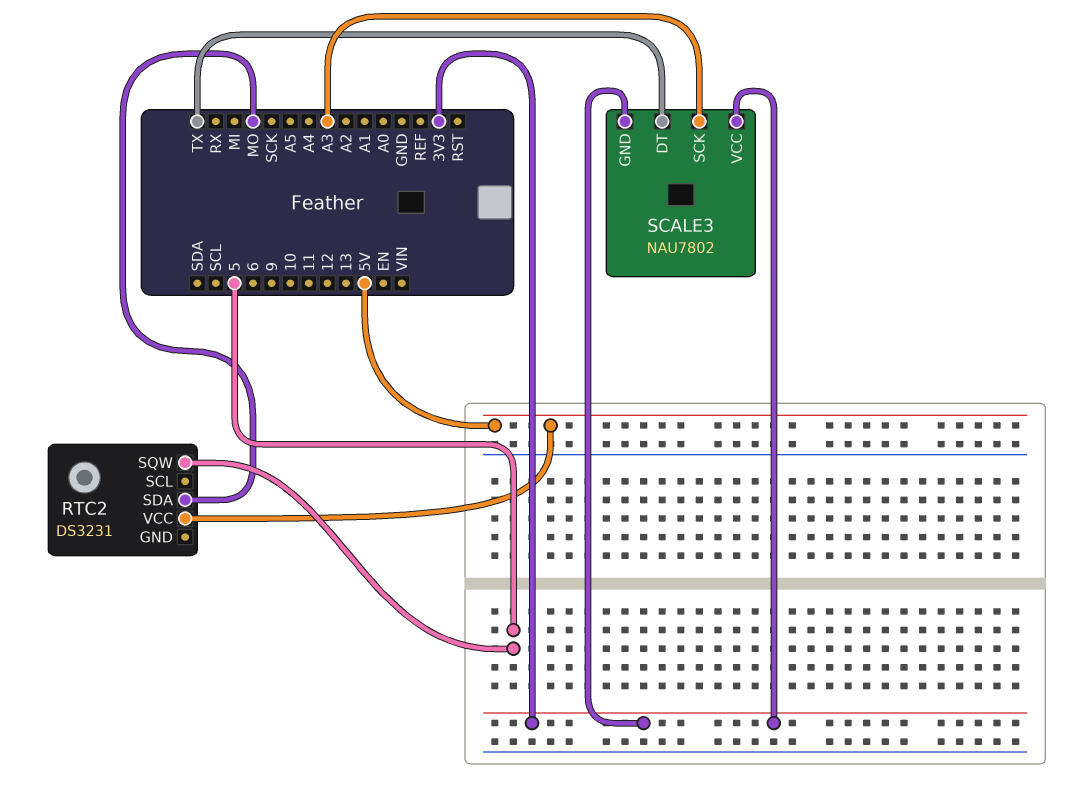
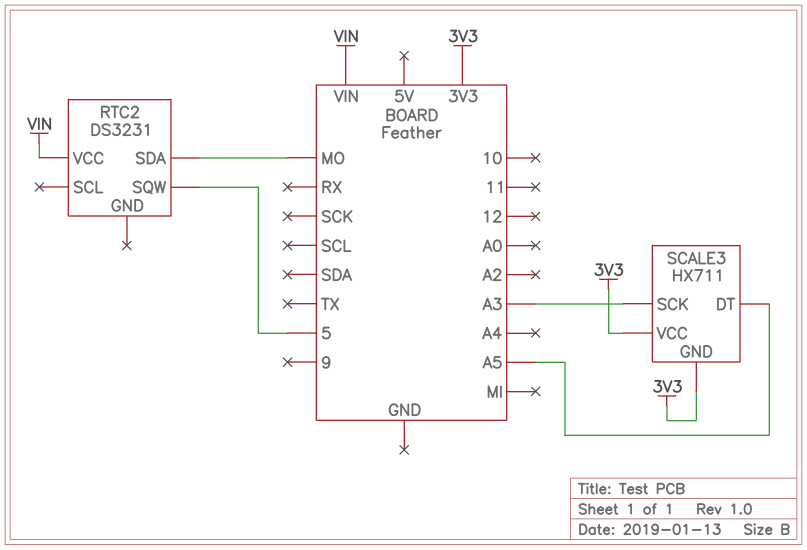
RTC2 pin VCC: 5V -> VIN
SCALE3: NAU7802 -> HX711
SCALE3 pin DT: TX -> A5

